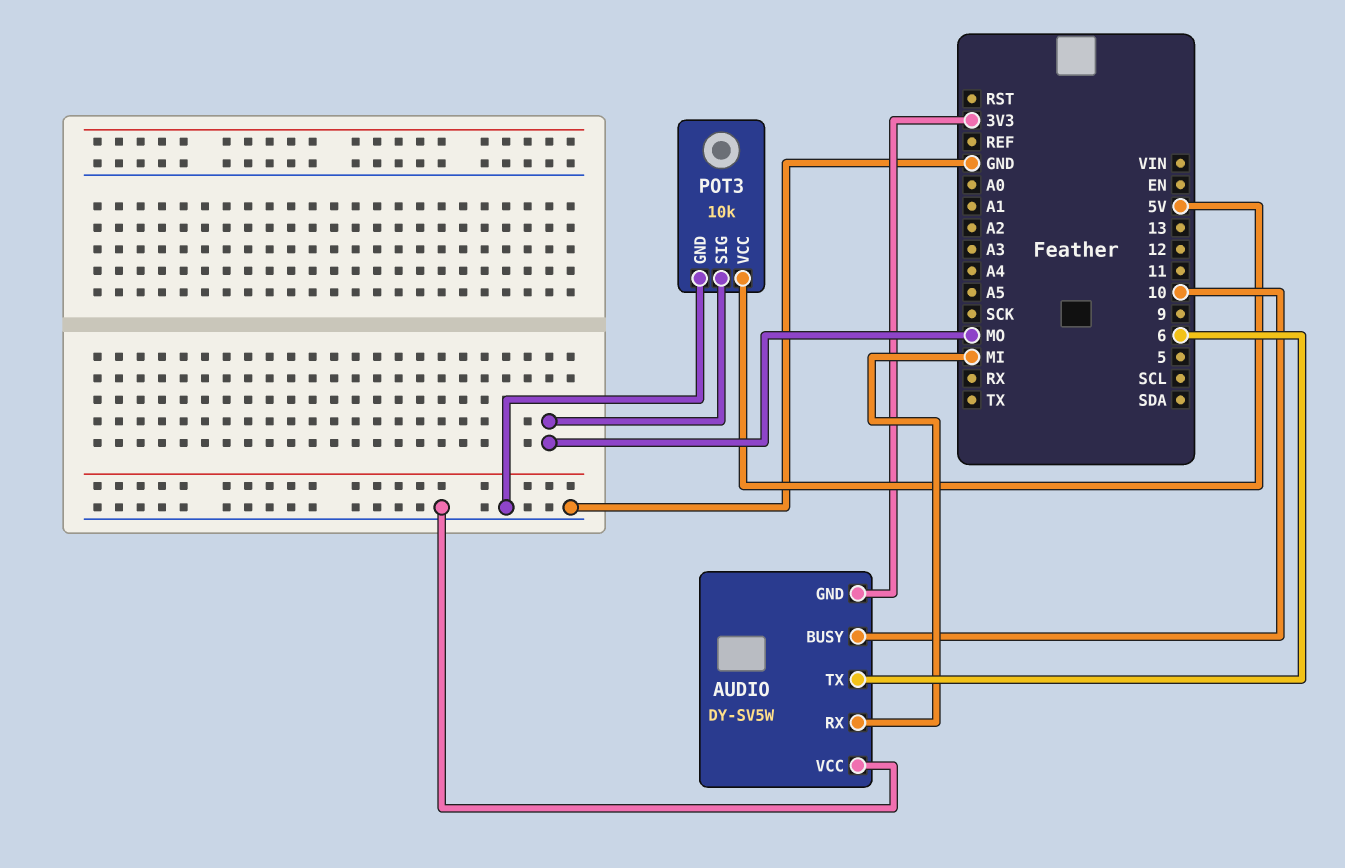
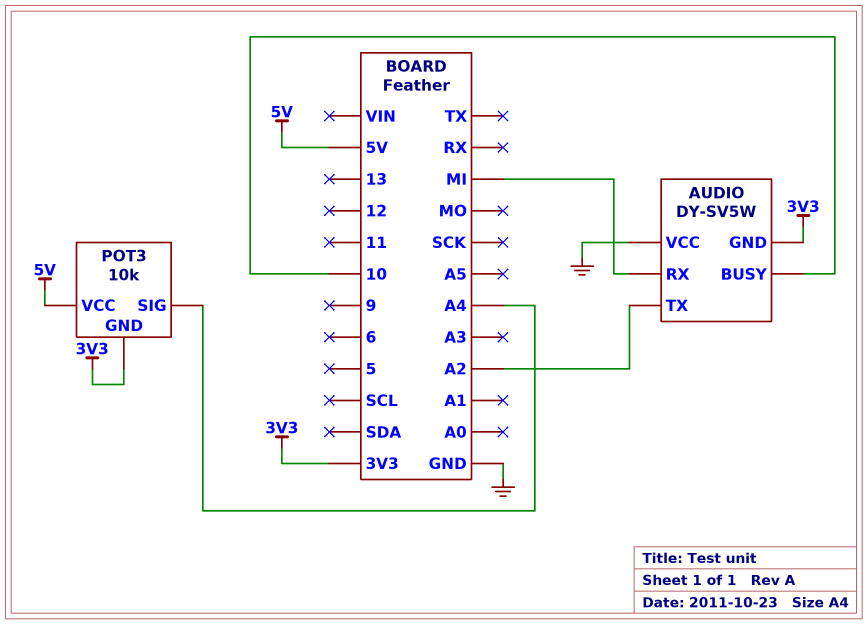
AUDIO pin TX: 6 -> A2
POT3 pin GND: GND -> 3V3
POT3 pin SIG: MO -> A4

